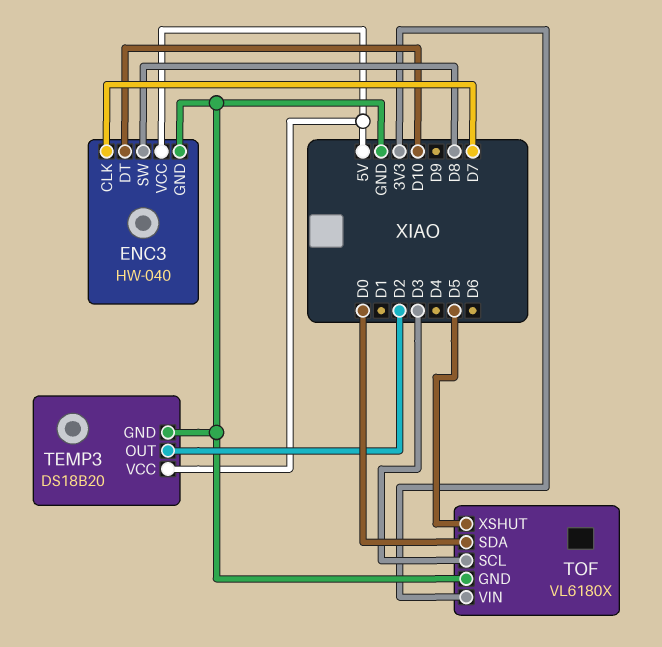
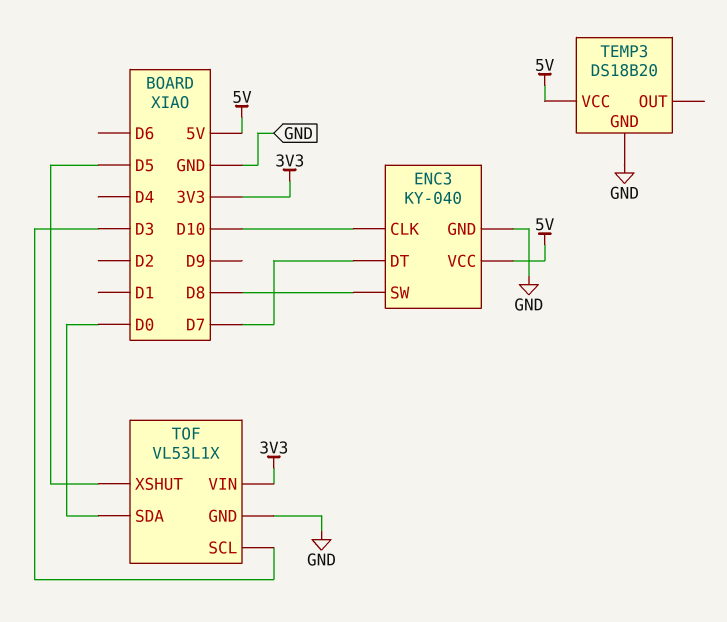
ENC3: HW-040 -> KY-040
ENC3 pin CLK: D7 -> D10
ENC3 pin DT: D10 -> D7
TEMP3 pin OUT: D2 -> none
TOF: VL6180X -> VL53L1X

